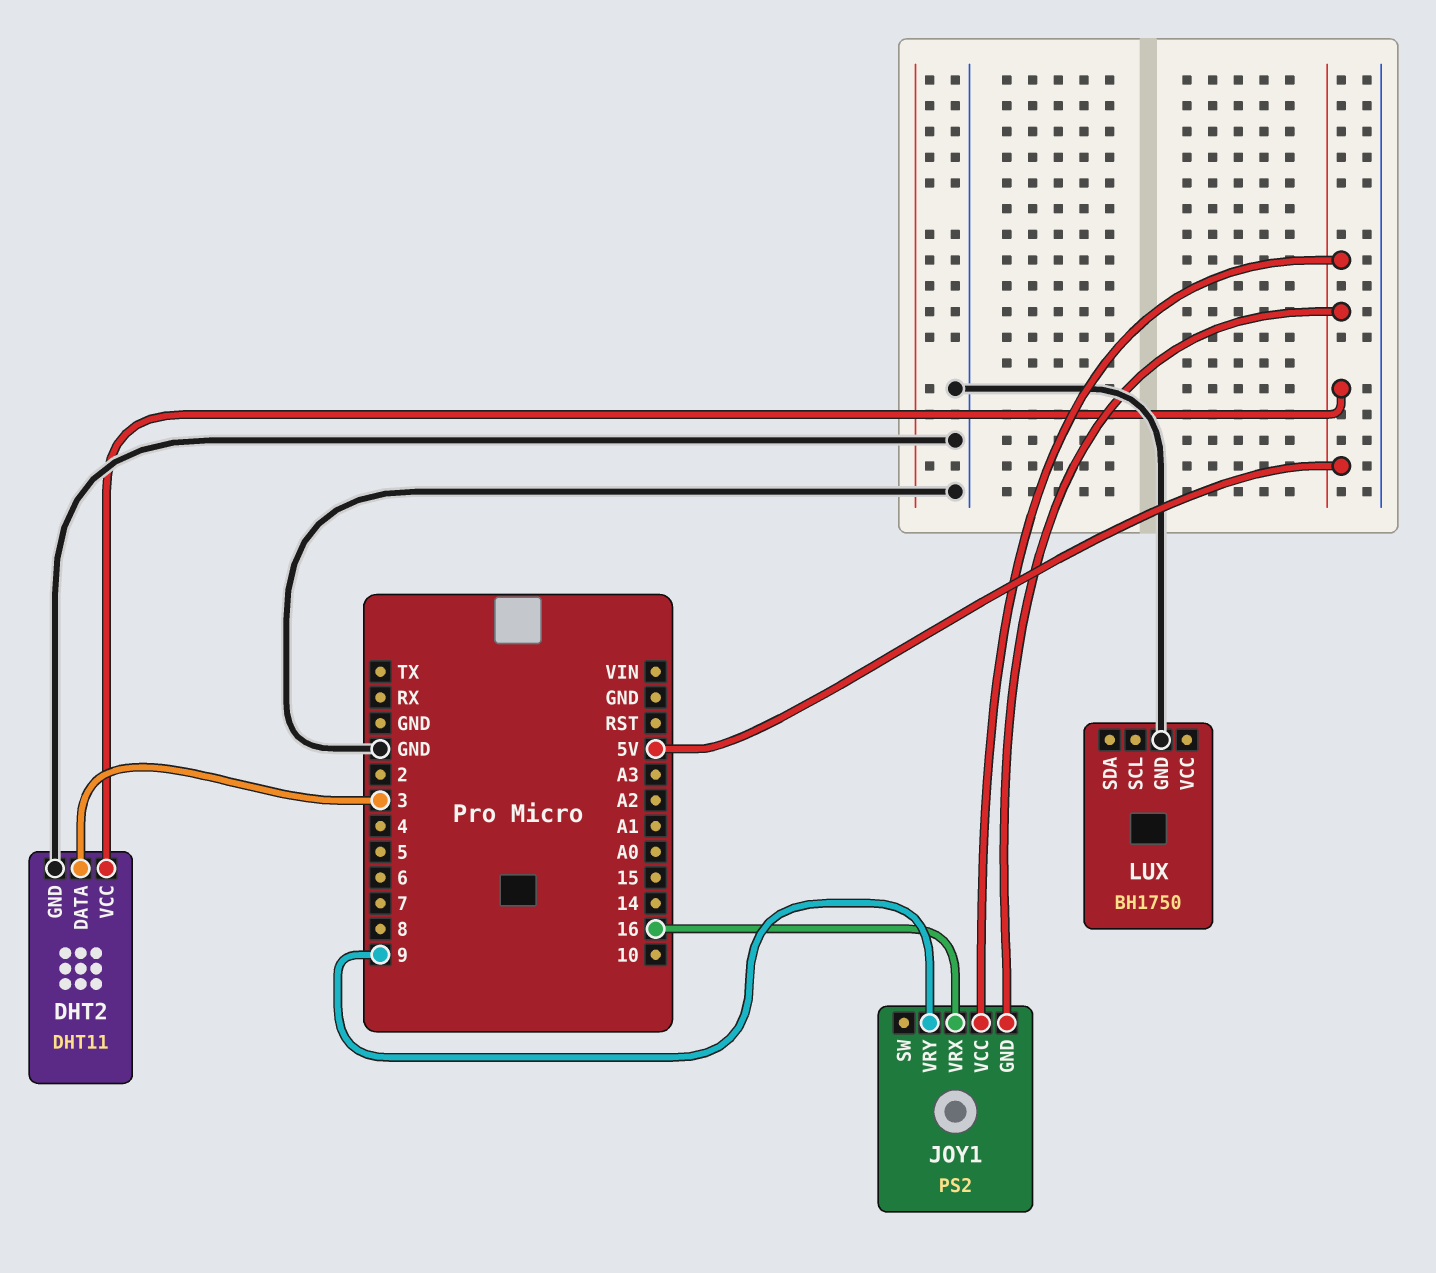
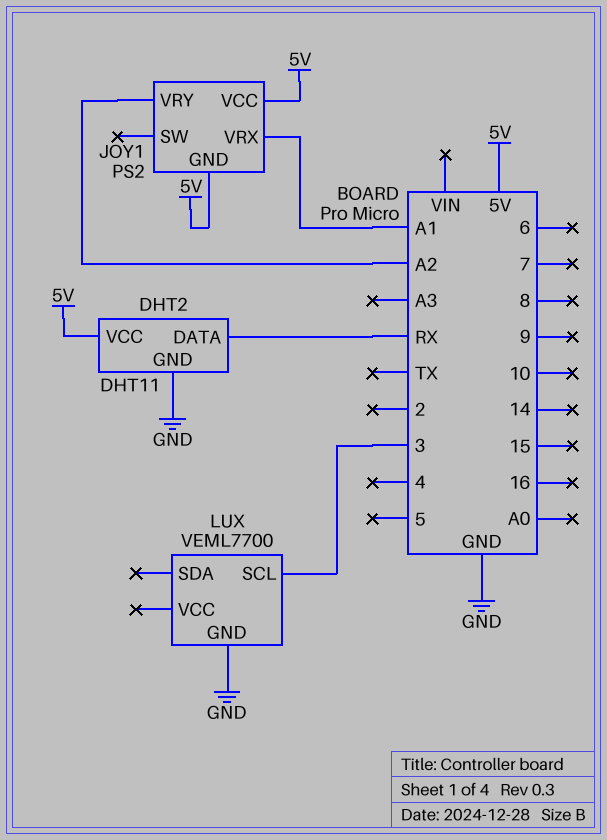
DHT2 pin DATA: 3 -> RX
JOY1 pin VRX: 16 -> A1
JOY1 pin VRY: 9 -> A2
LUX: BH1750 -> VEML7700
LUX pin SCL: none -> 3

